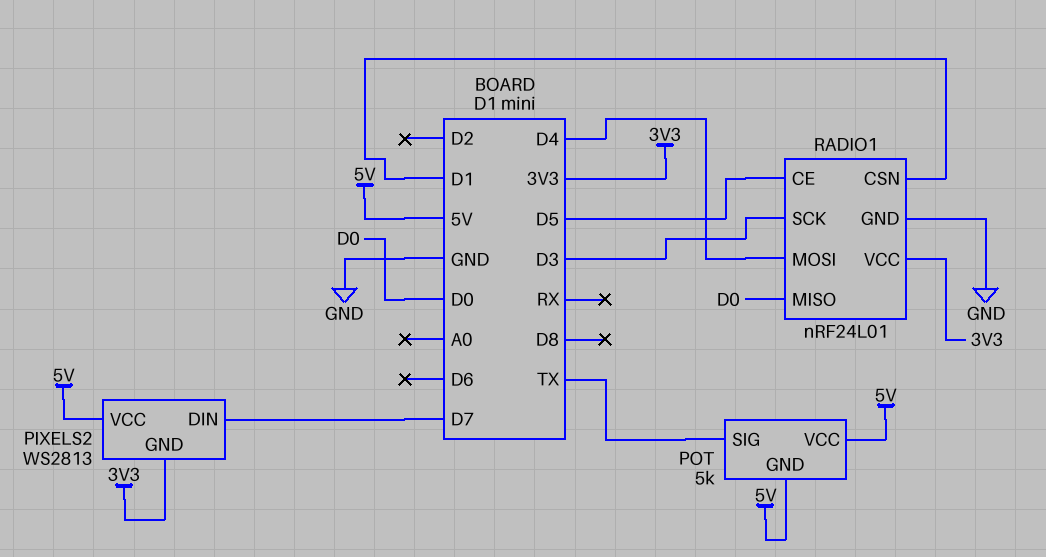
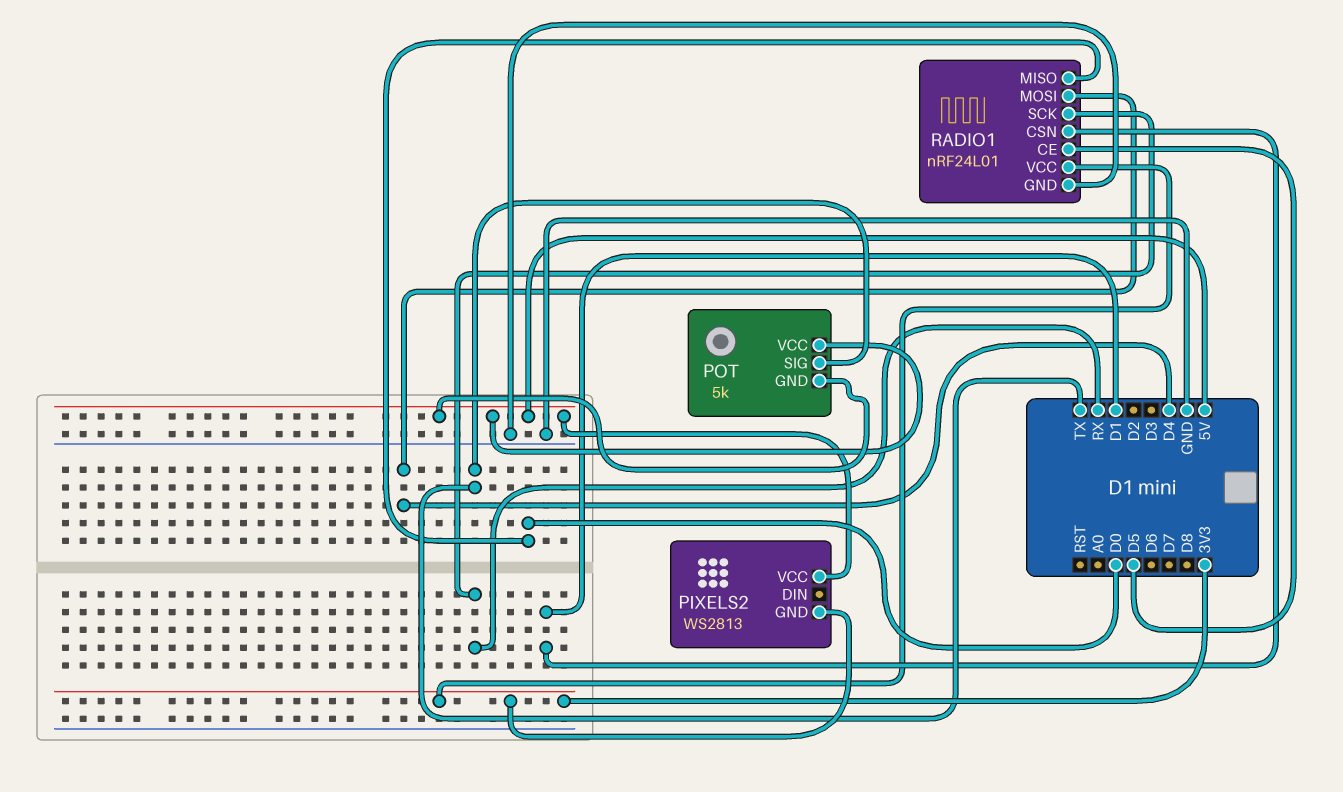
PIXELS2 pin DIN: D7 -> none
RADIO1 pin SCK: D3 -> RX

